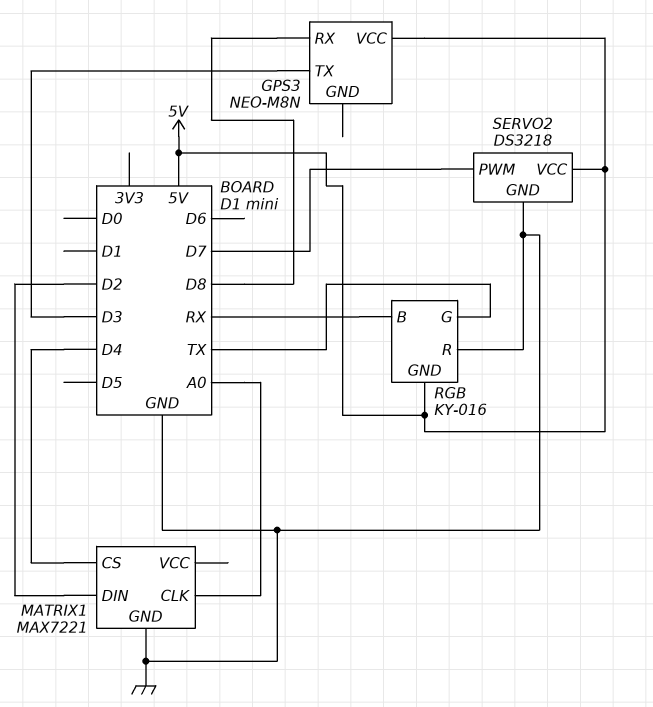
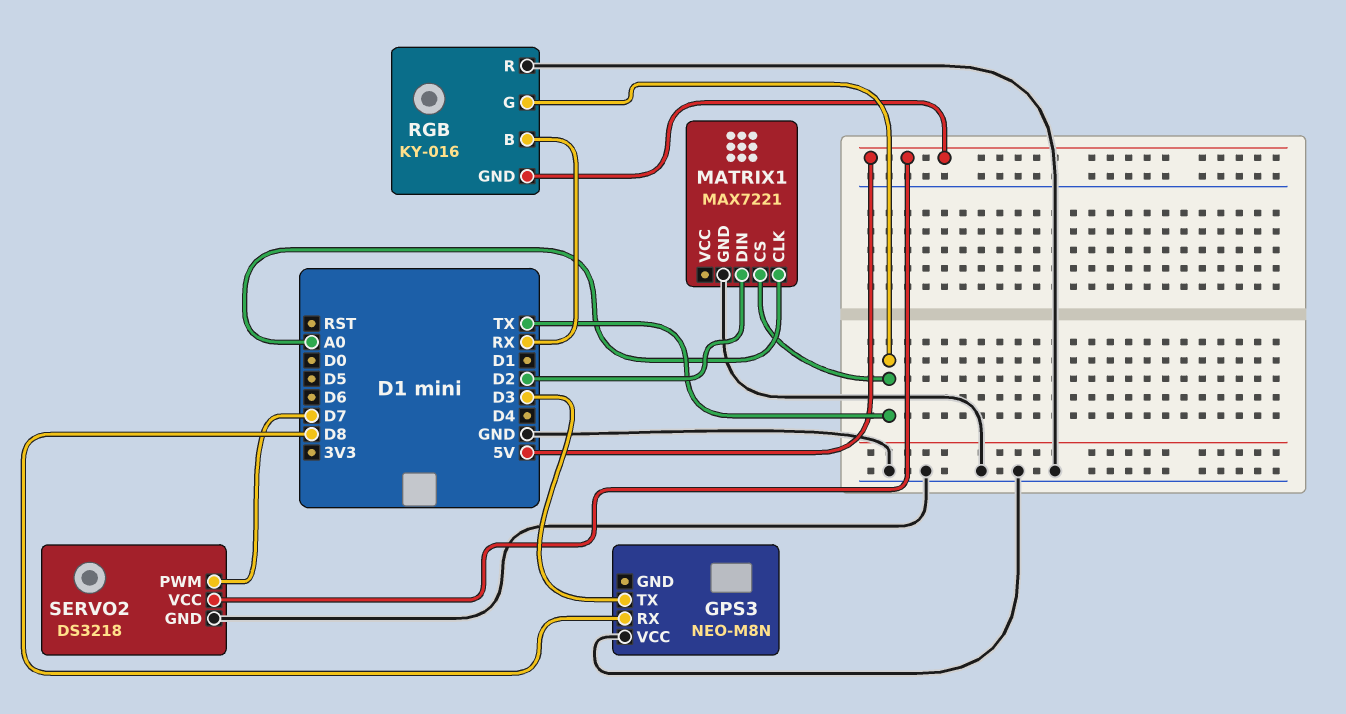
GPS3 pin VCC: 5V -> GND
MATRIX1 pin CS: D4 -> TX

